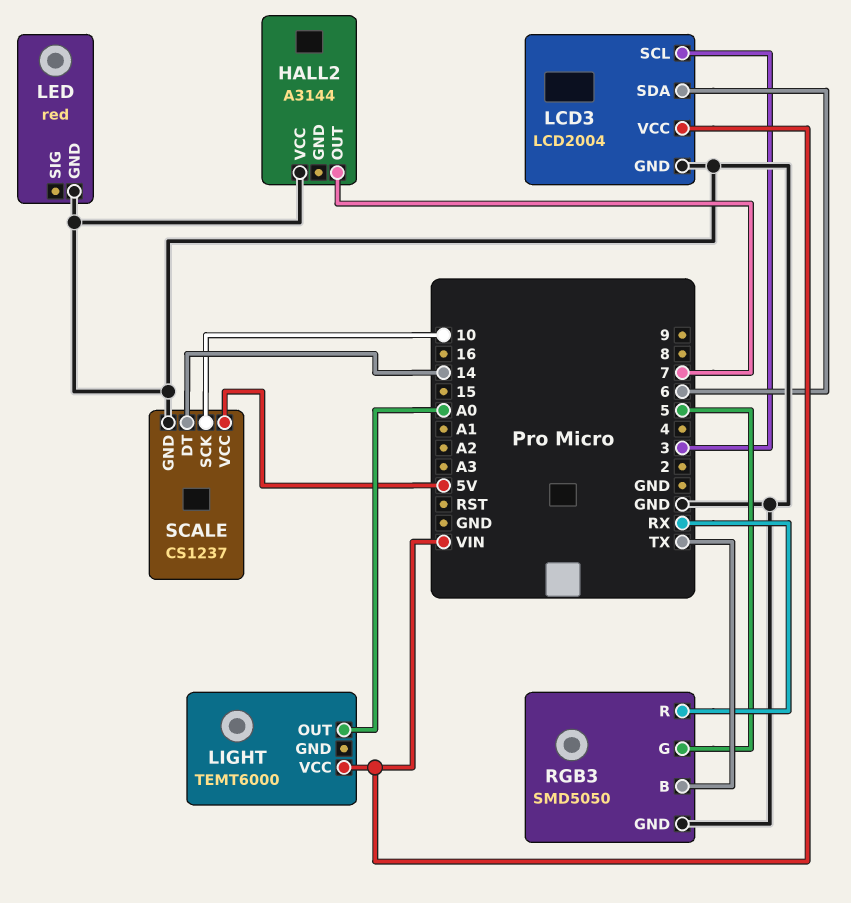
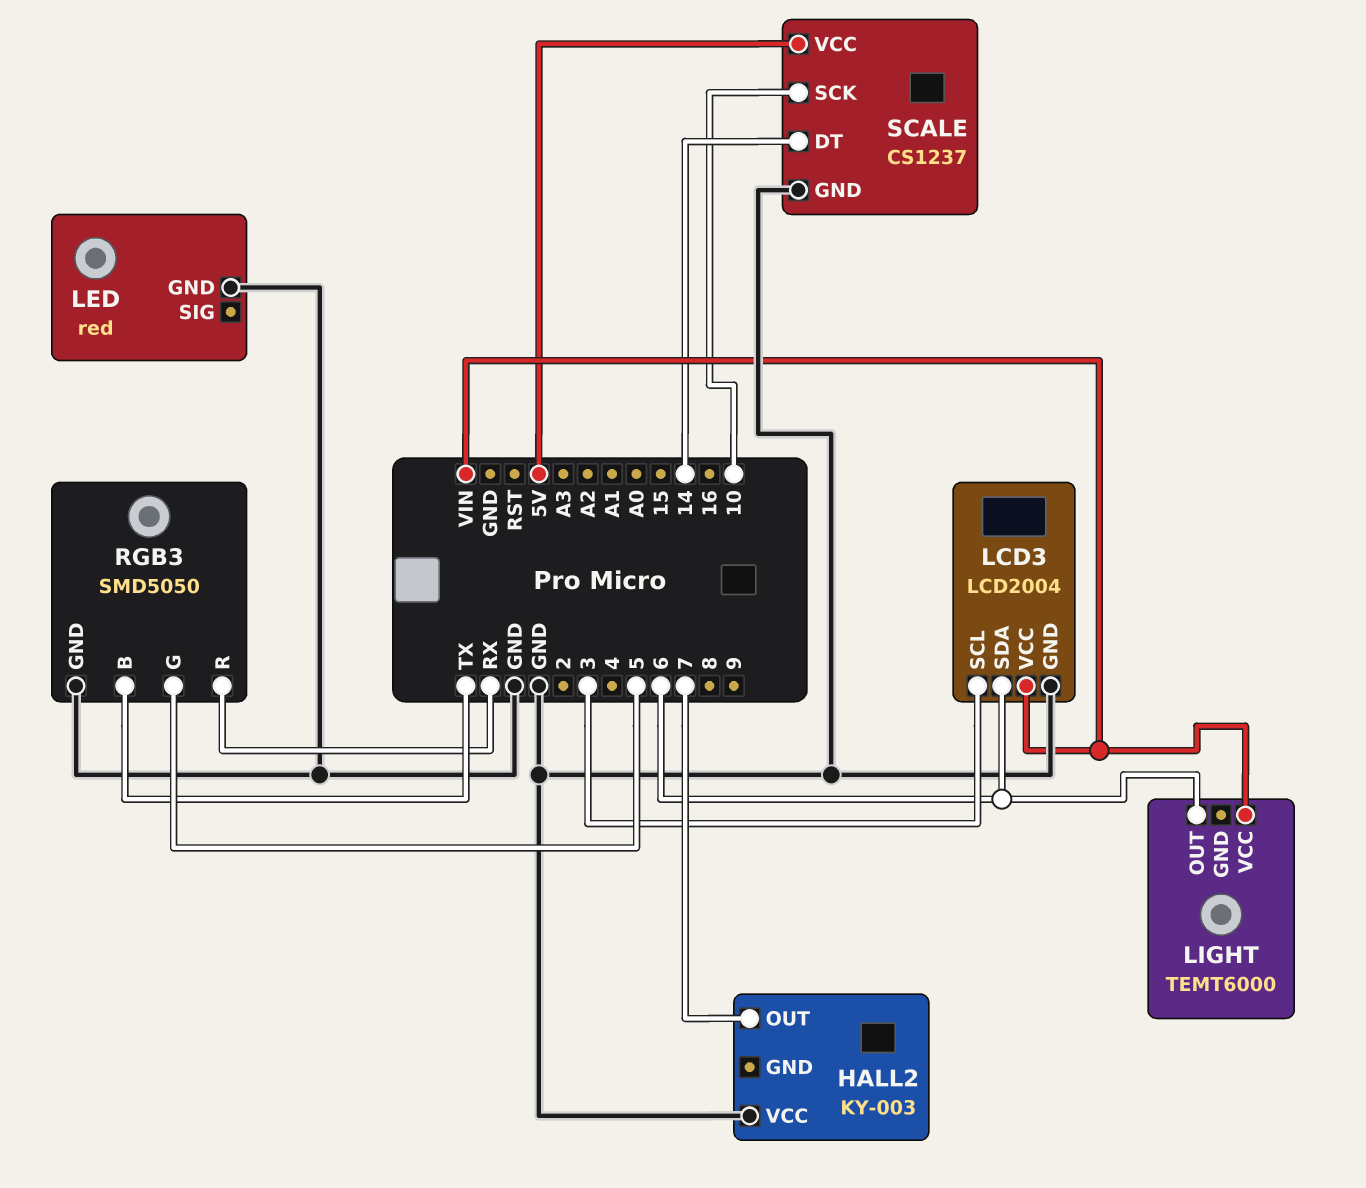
HALL2: A3144 -> KY-003
LIGHT pin OUT: A0 -> 6

